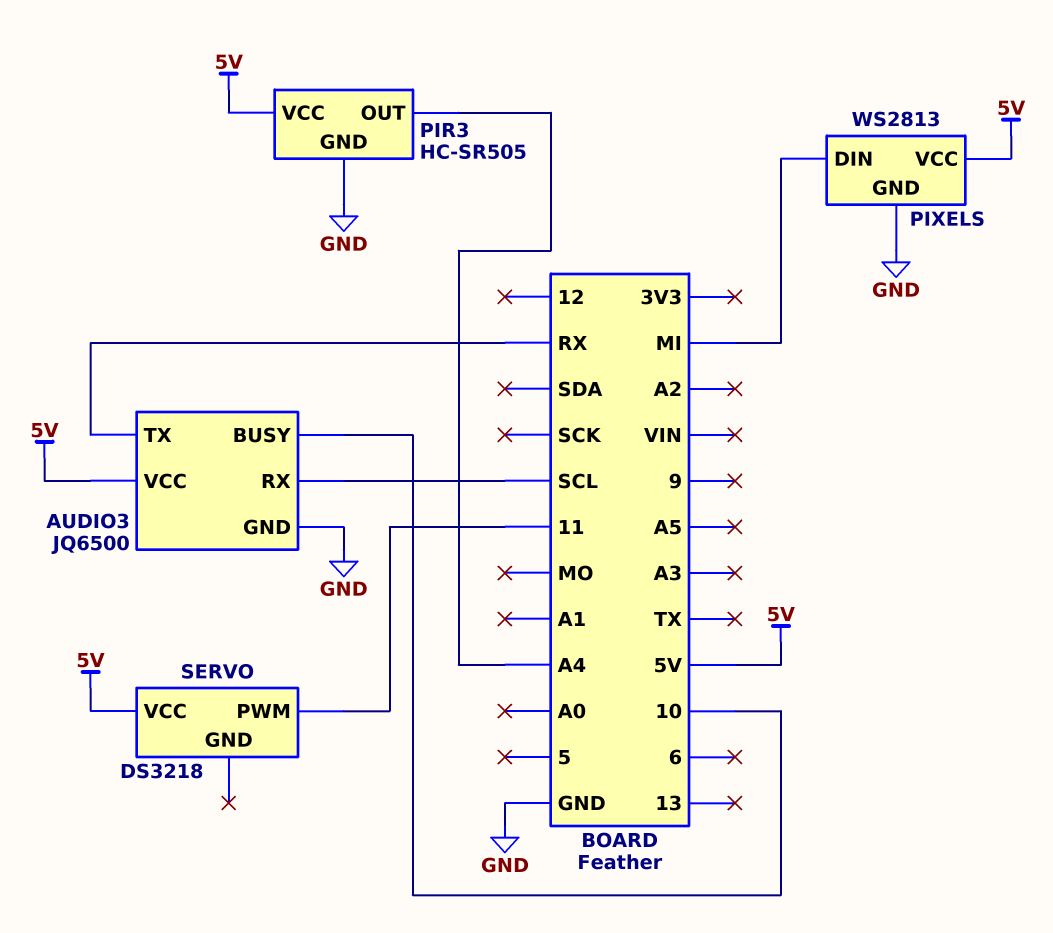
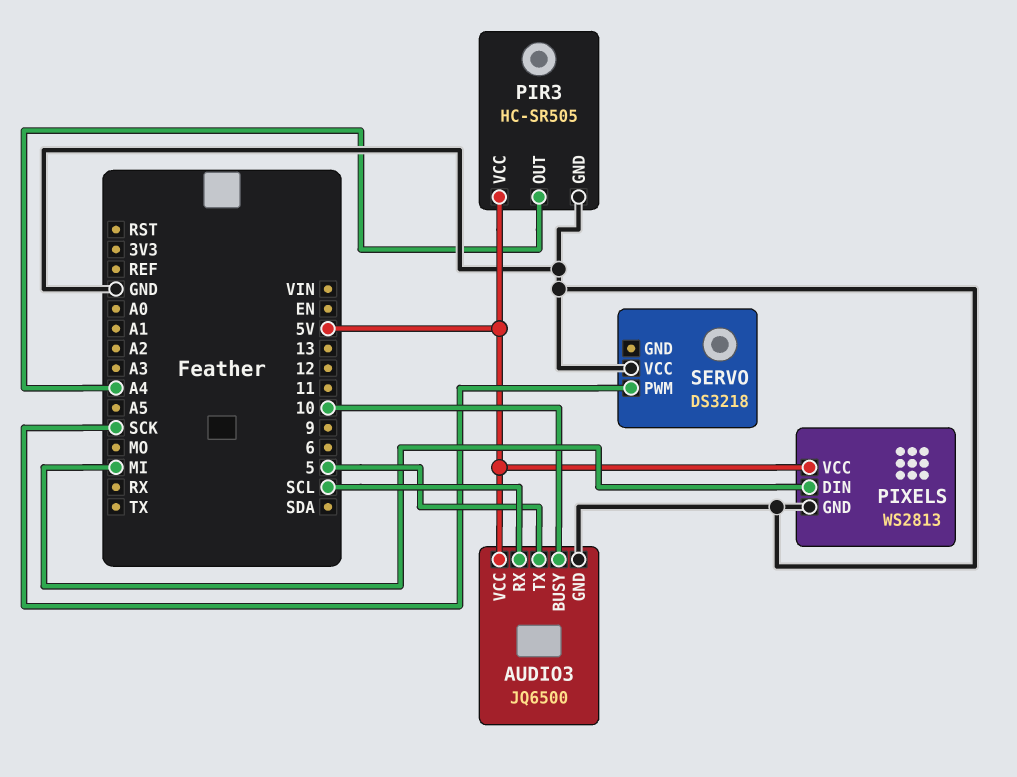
AUDIO3 pin TX: RX -> 5
SERVO pin PWM: 11 -> SCK
SERVO pin VCC: 5V -> GND

